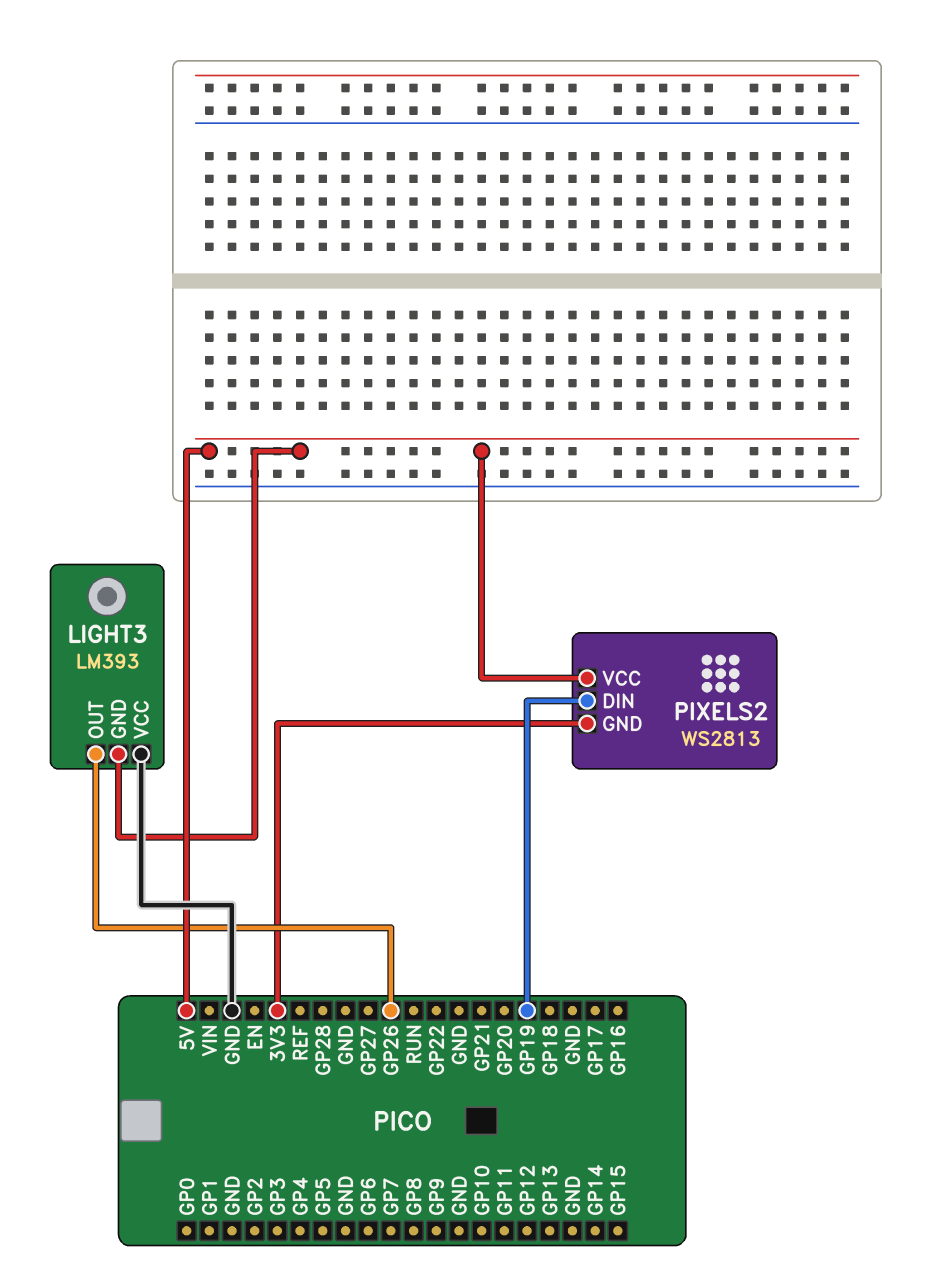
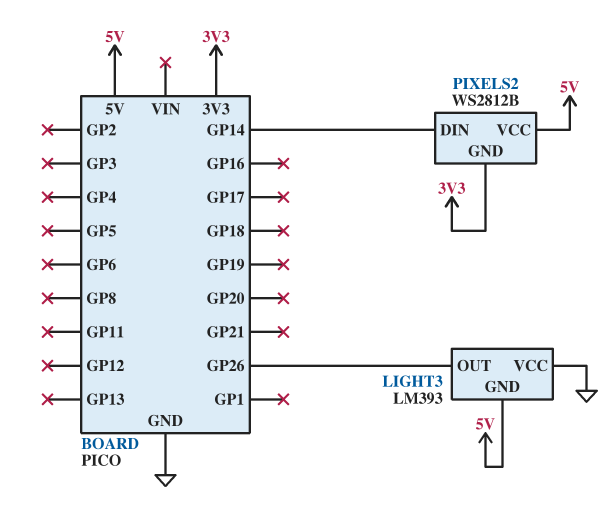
PIXELS2: WS2813 -> WS2812B
PIXELS2 pin DIN: GP19 -> GP14

